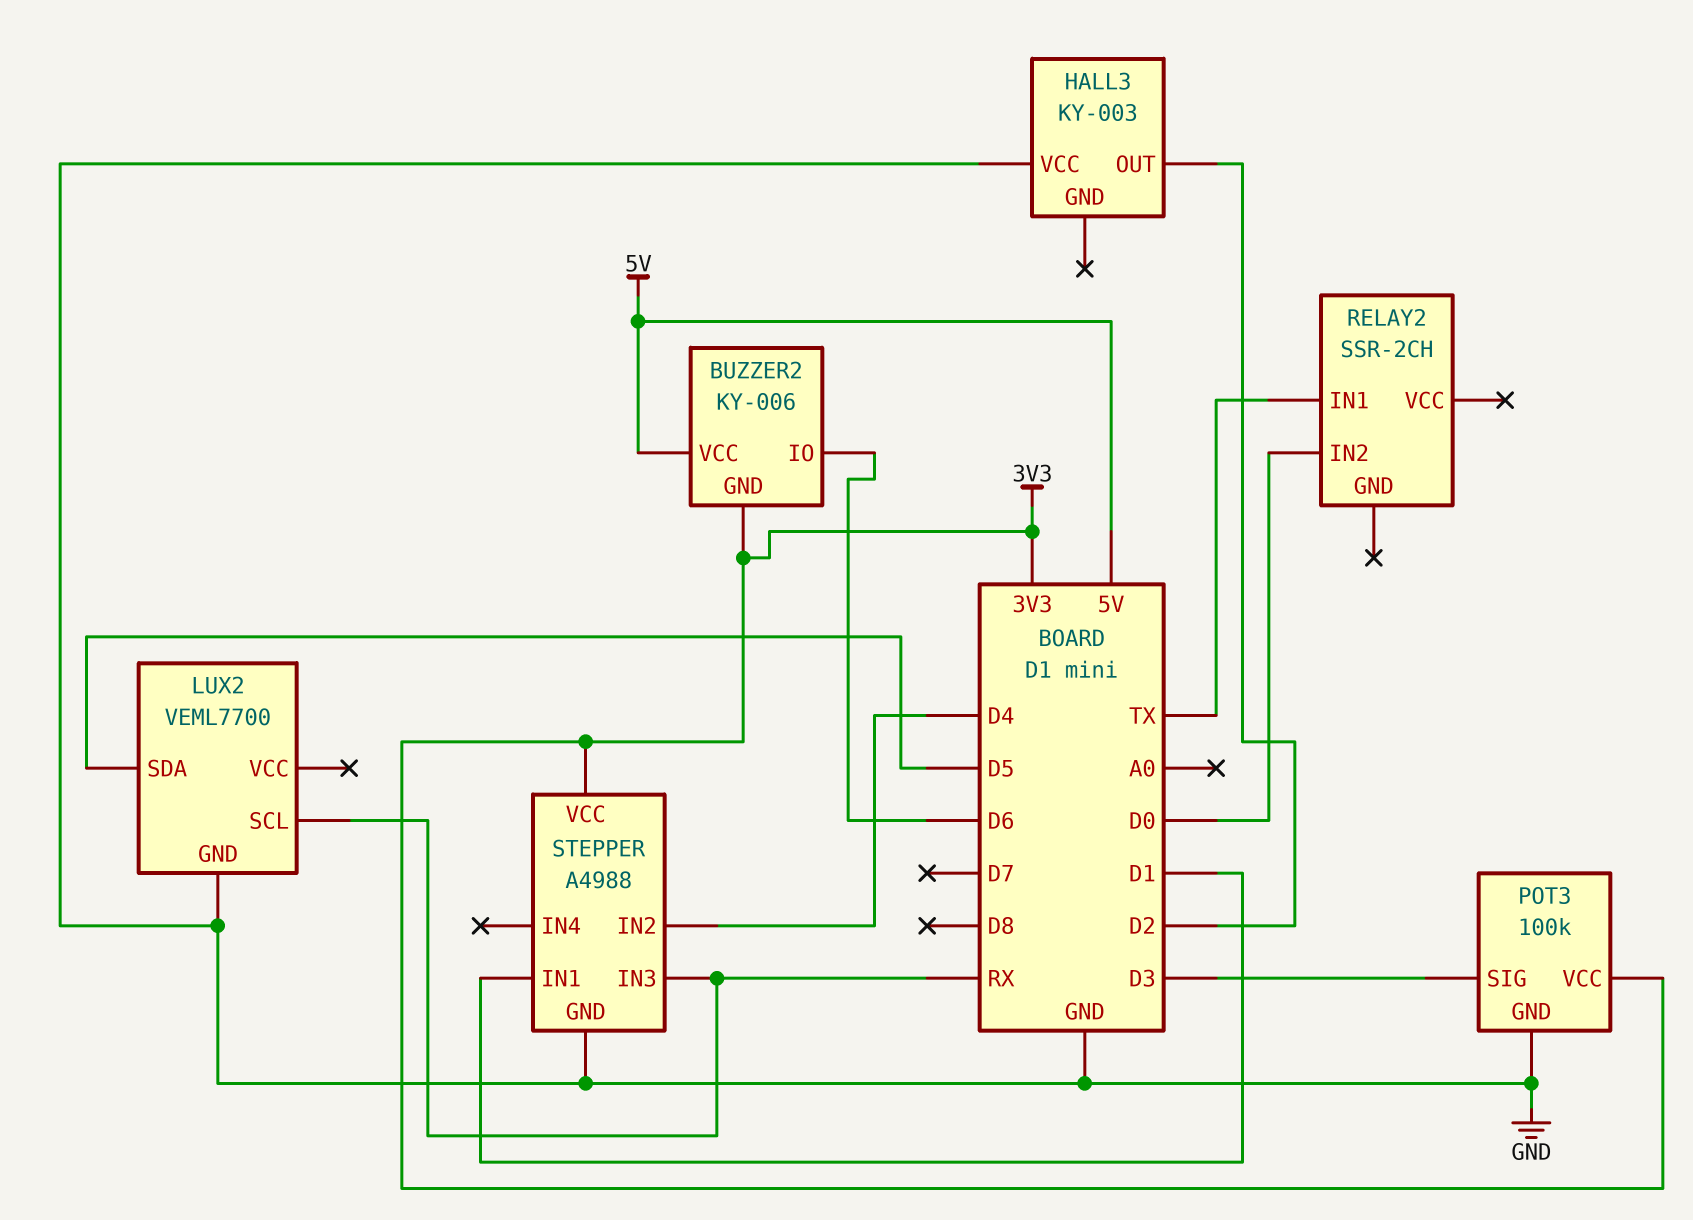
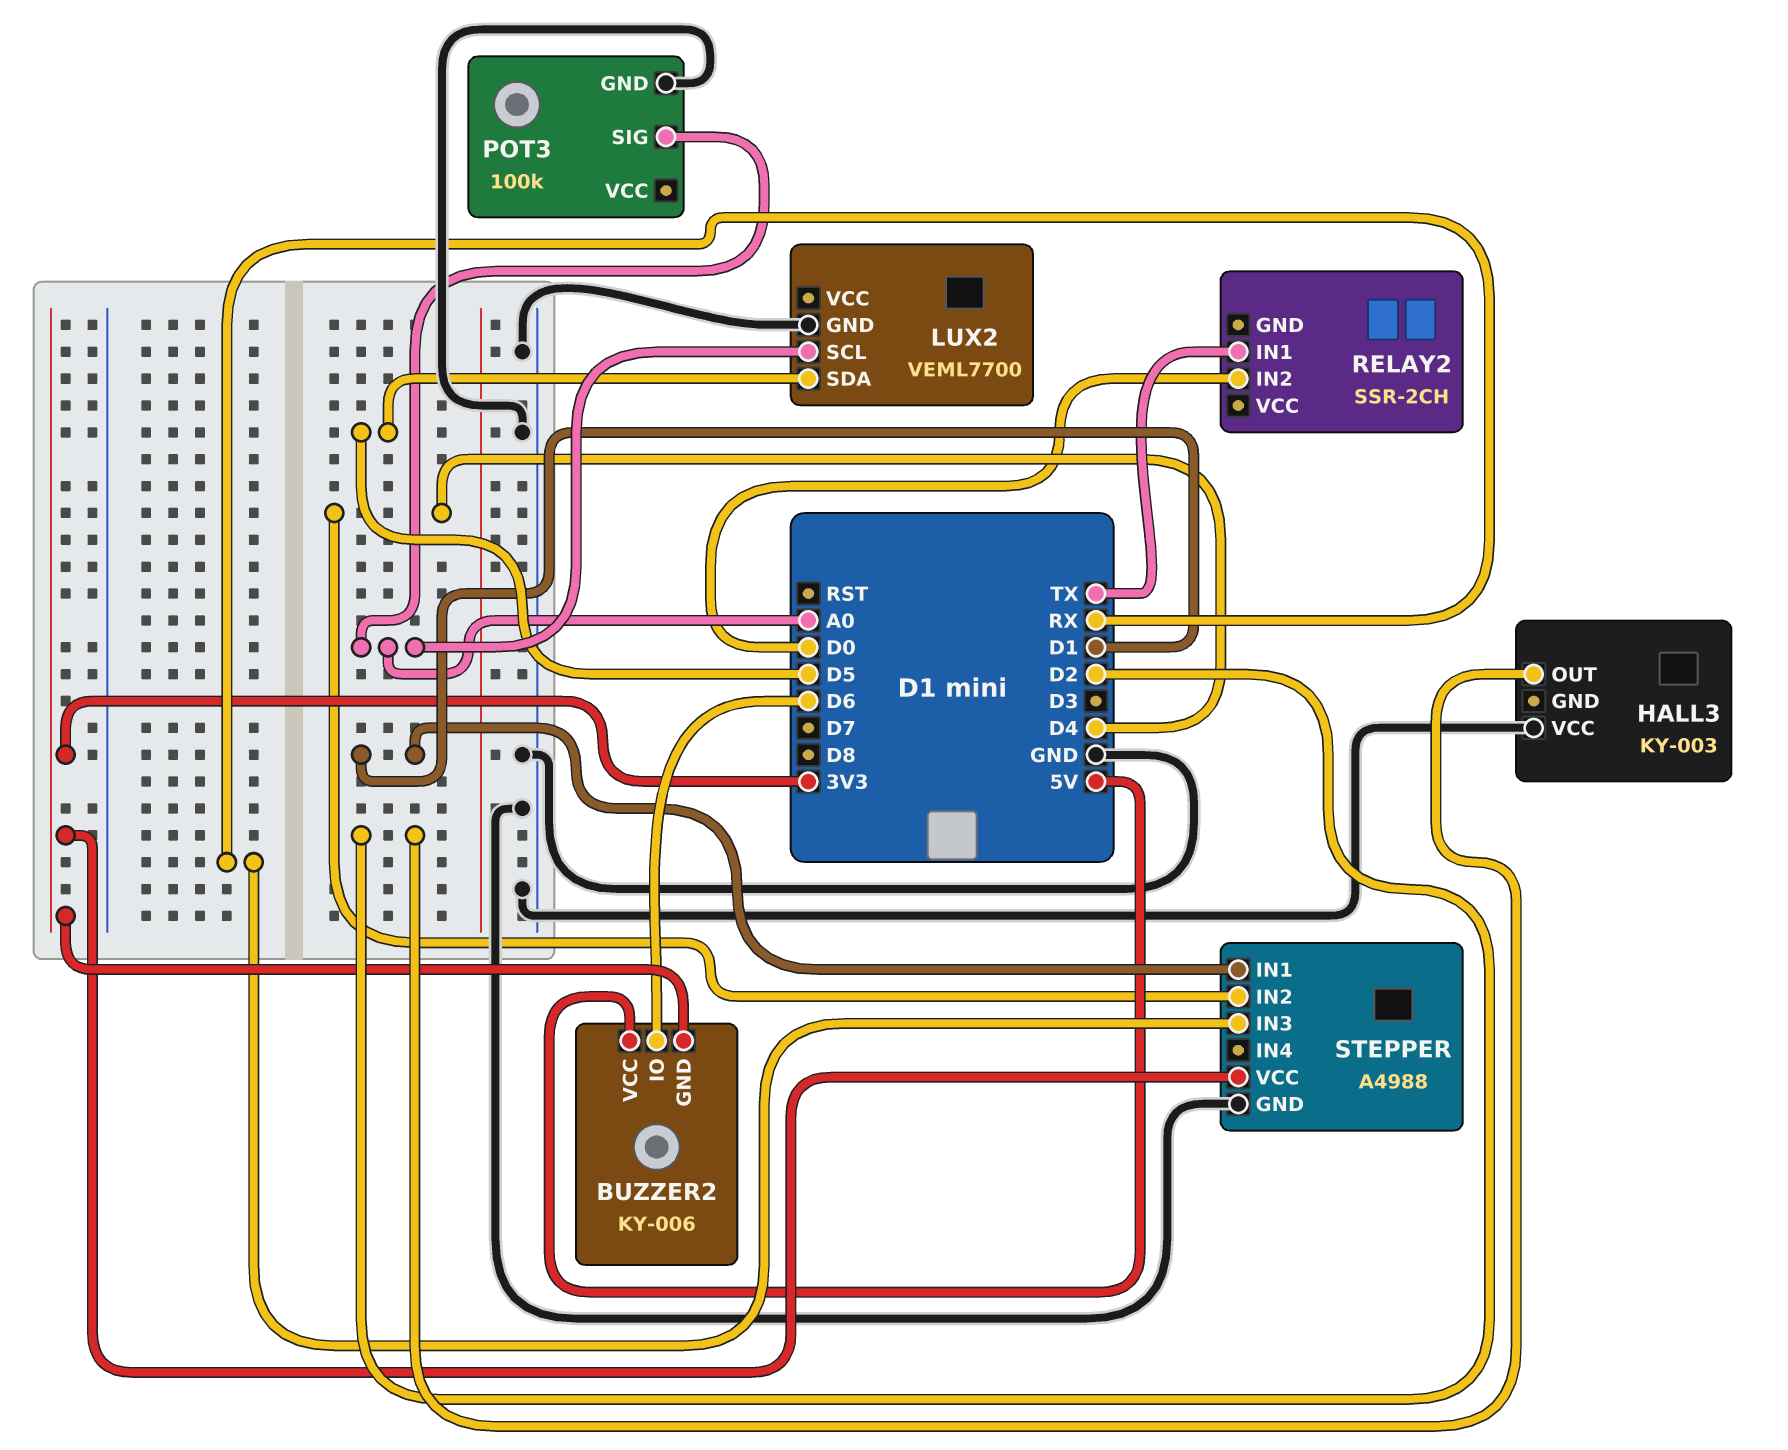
LUX2 pin SCL: RX -> A0
POT3 pin SIG: D3 -> A0
POT3 pin VCC: 3V3 -> none

